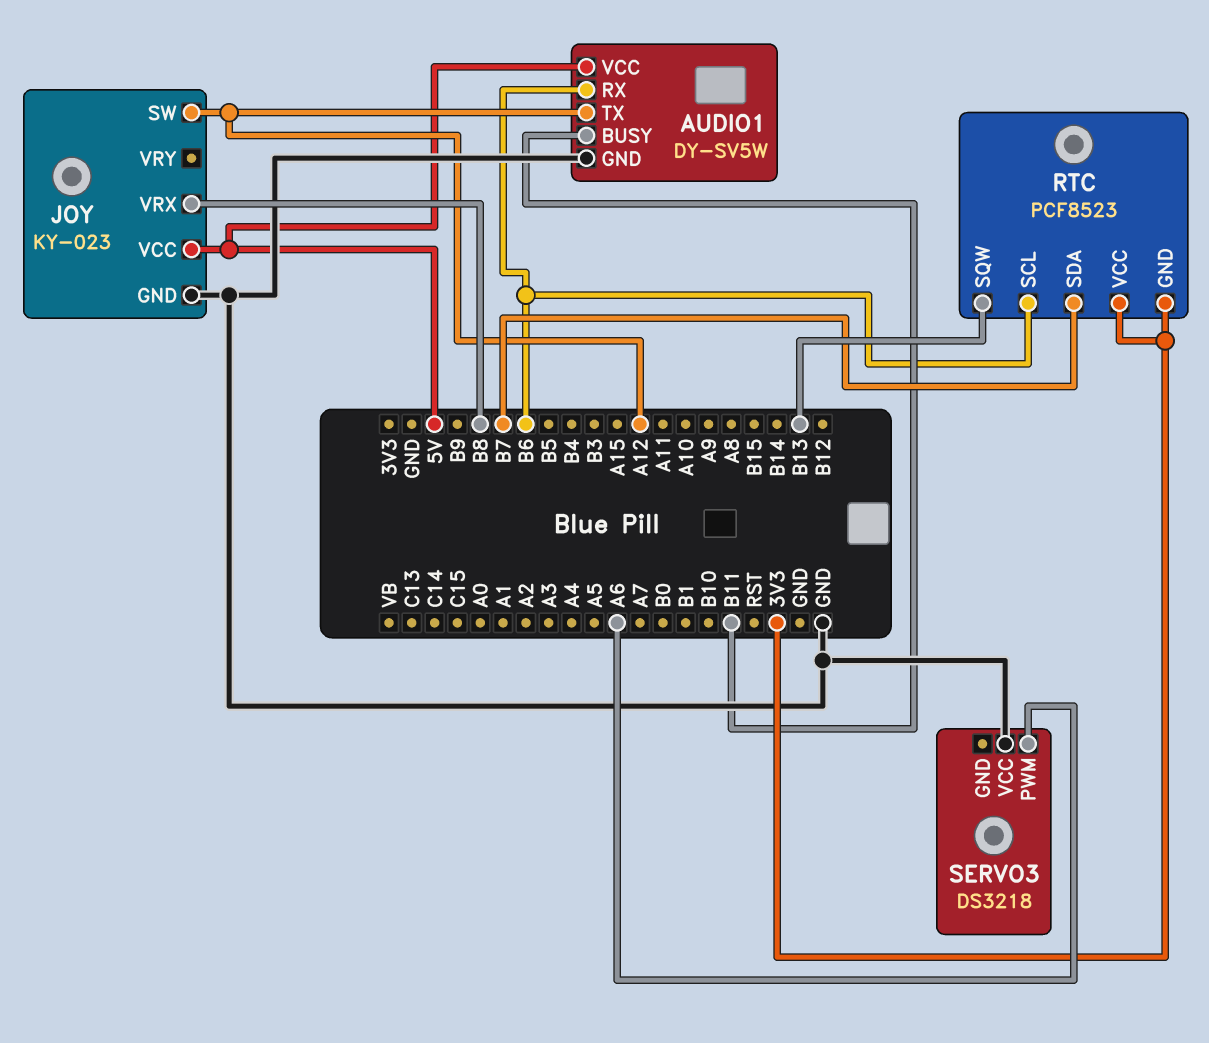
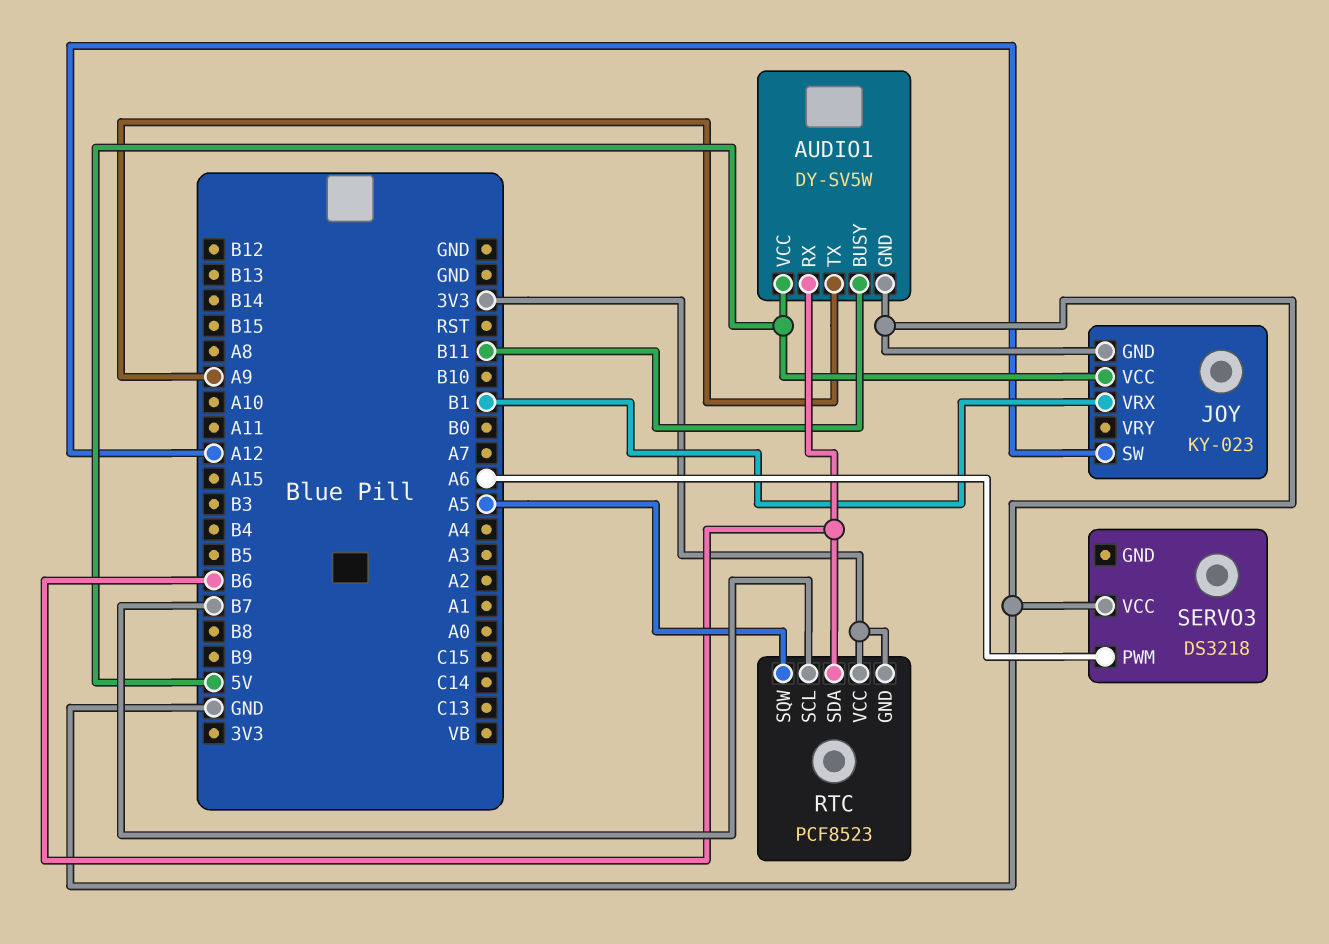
AUDIO1 pin TX: A12 -> A9
JOY pin VRX: B8 -> B1
RTC pin SCL: B6 -> B7
RTC pin SDA: B7 -> B6
RTC pin SQW: B13 -> A5

